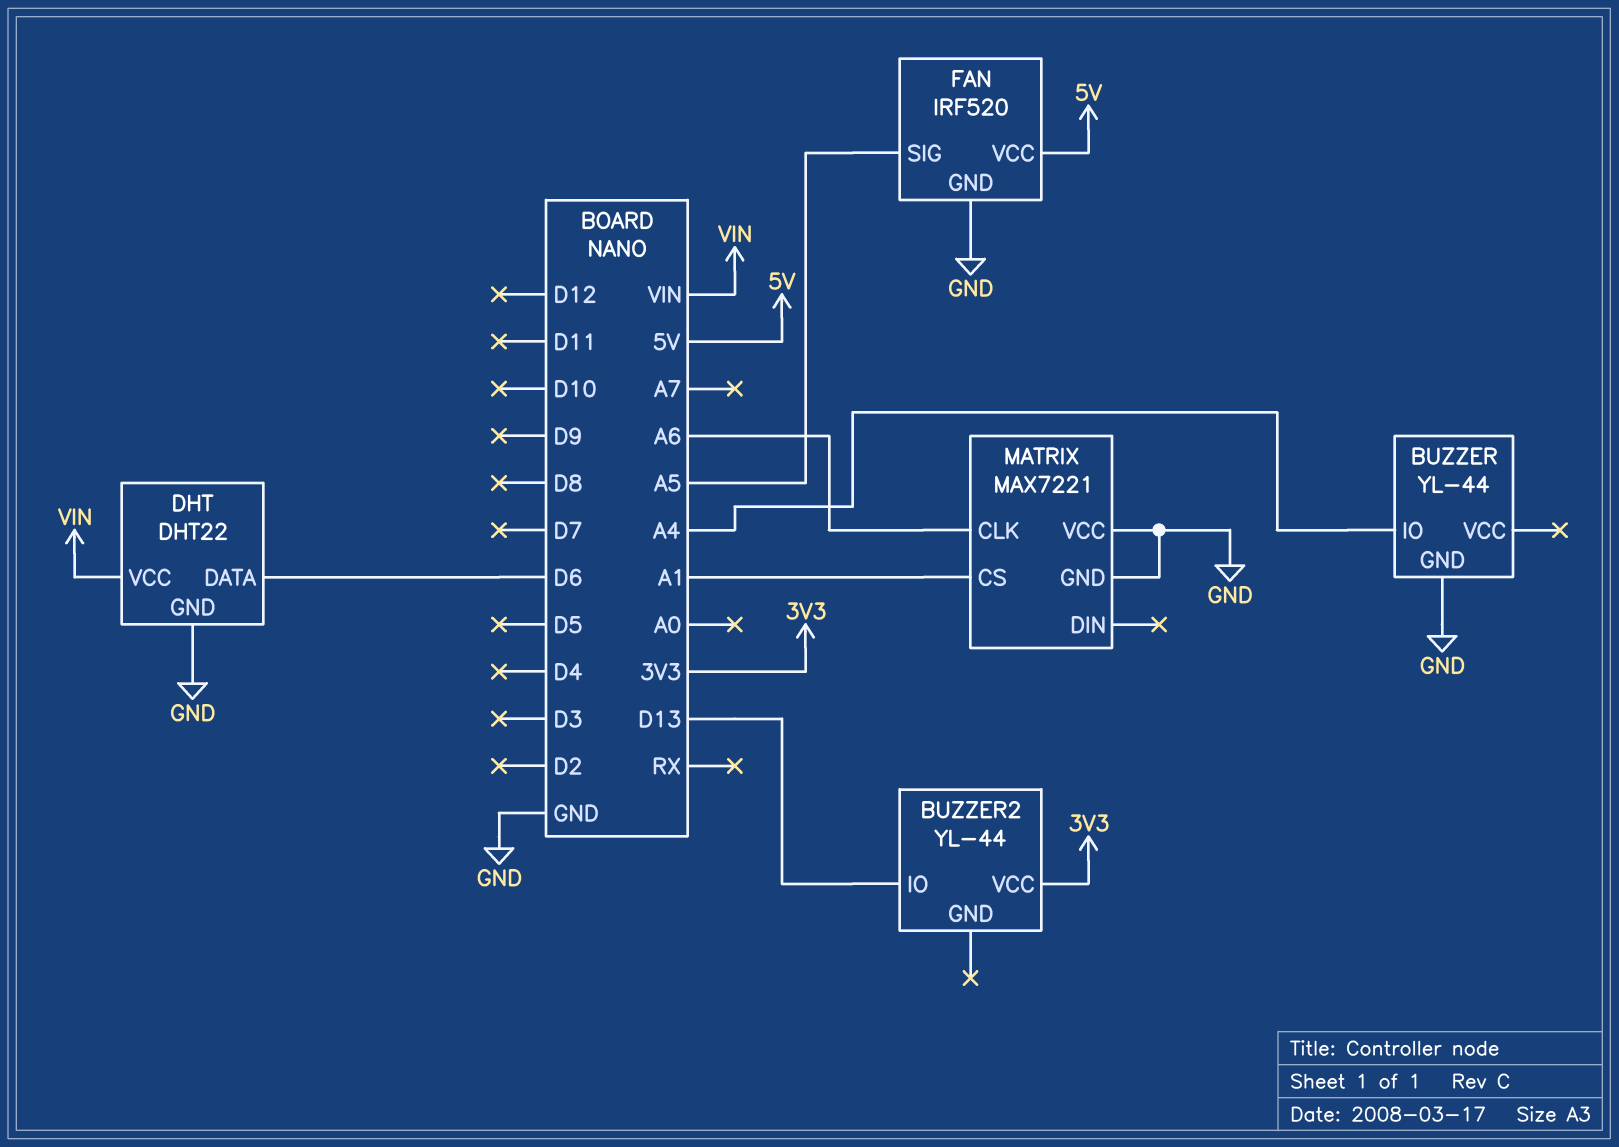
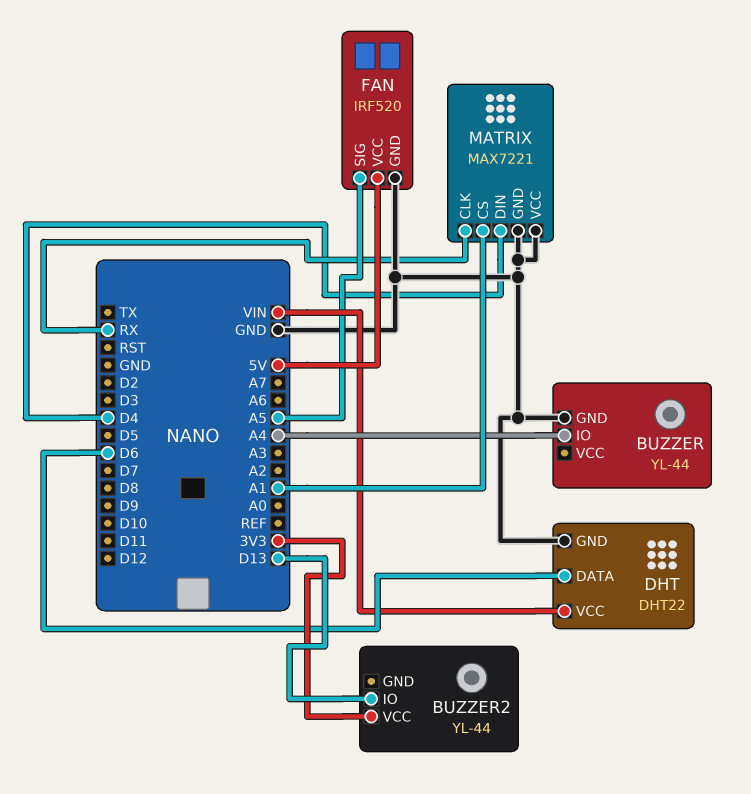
MATRIX pin CLK: A6 -> RX
MATRIX pin DIN: none -> D4

